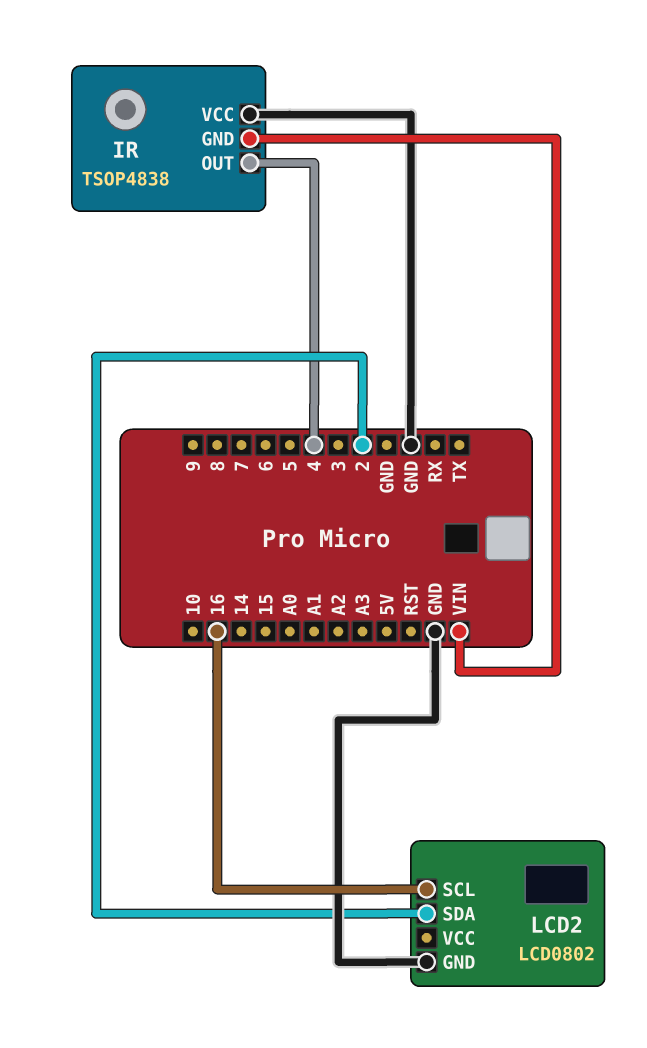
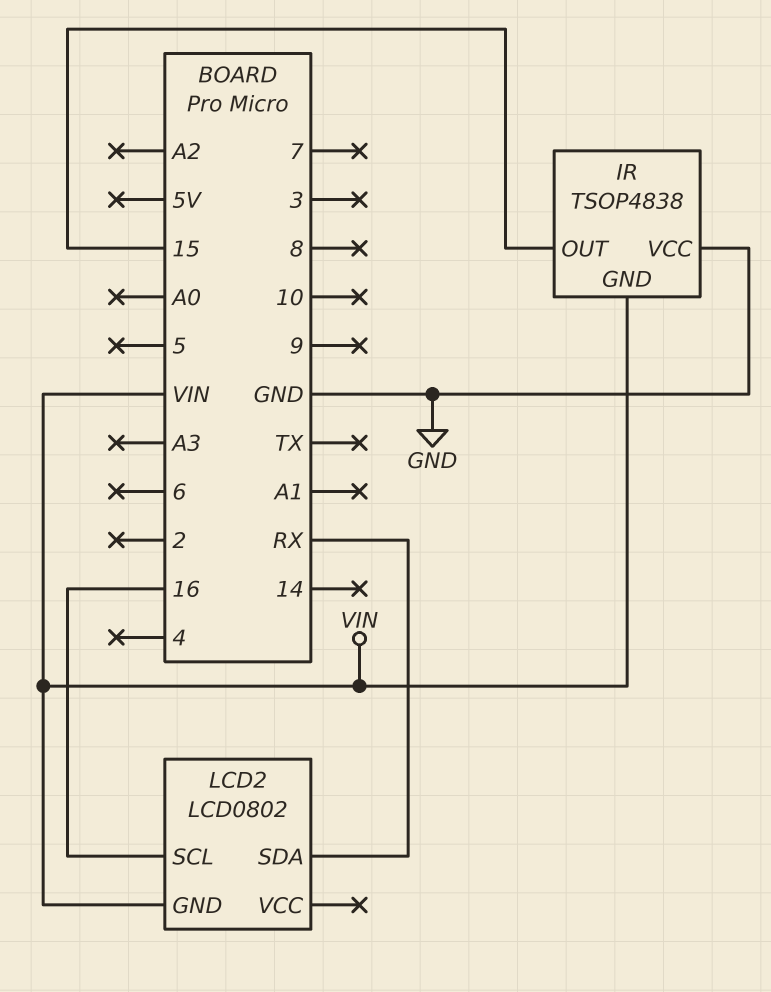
IR pin OUT: 4 -> 15
LCD2 pin GND: GND -> VIN
LCD2 pin SDA: 2 -> RX

